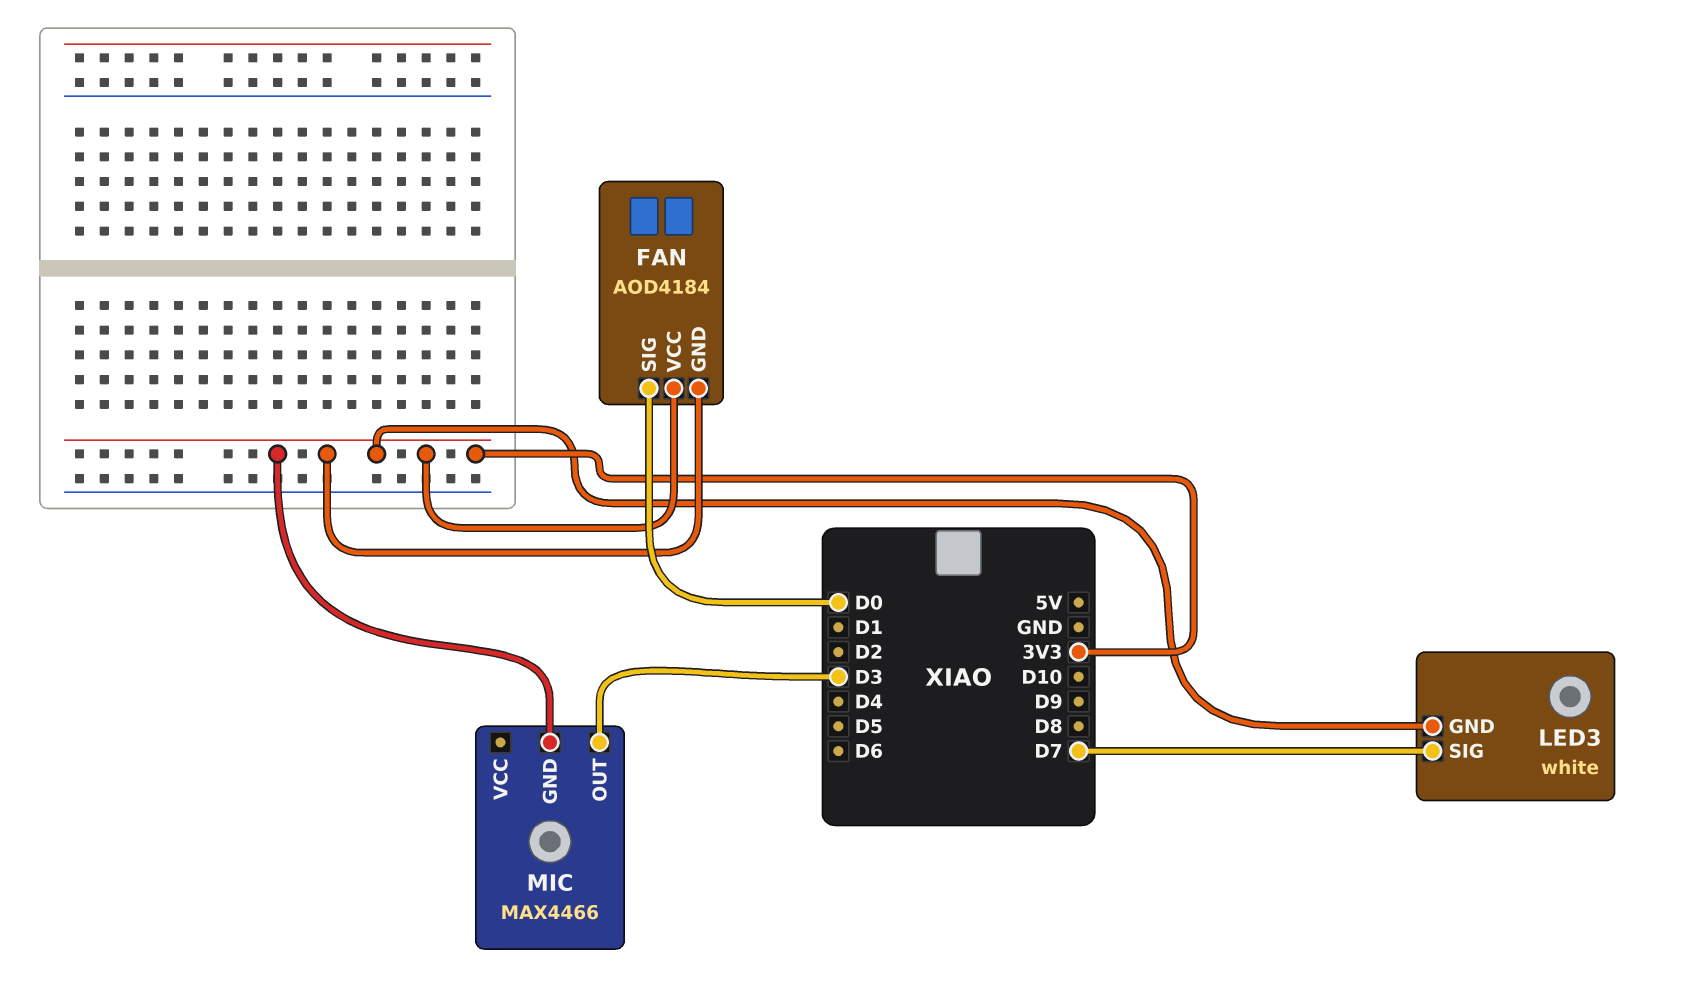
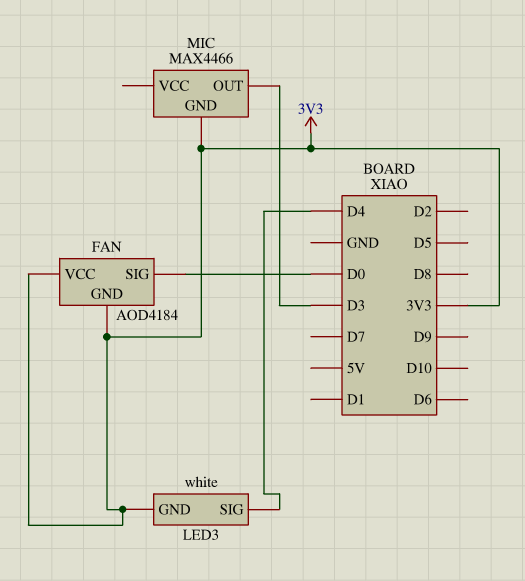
LED3 pin SIG: D7 -> D4

